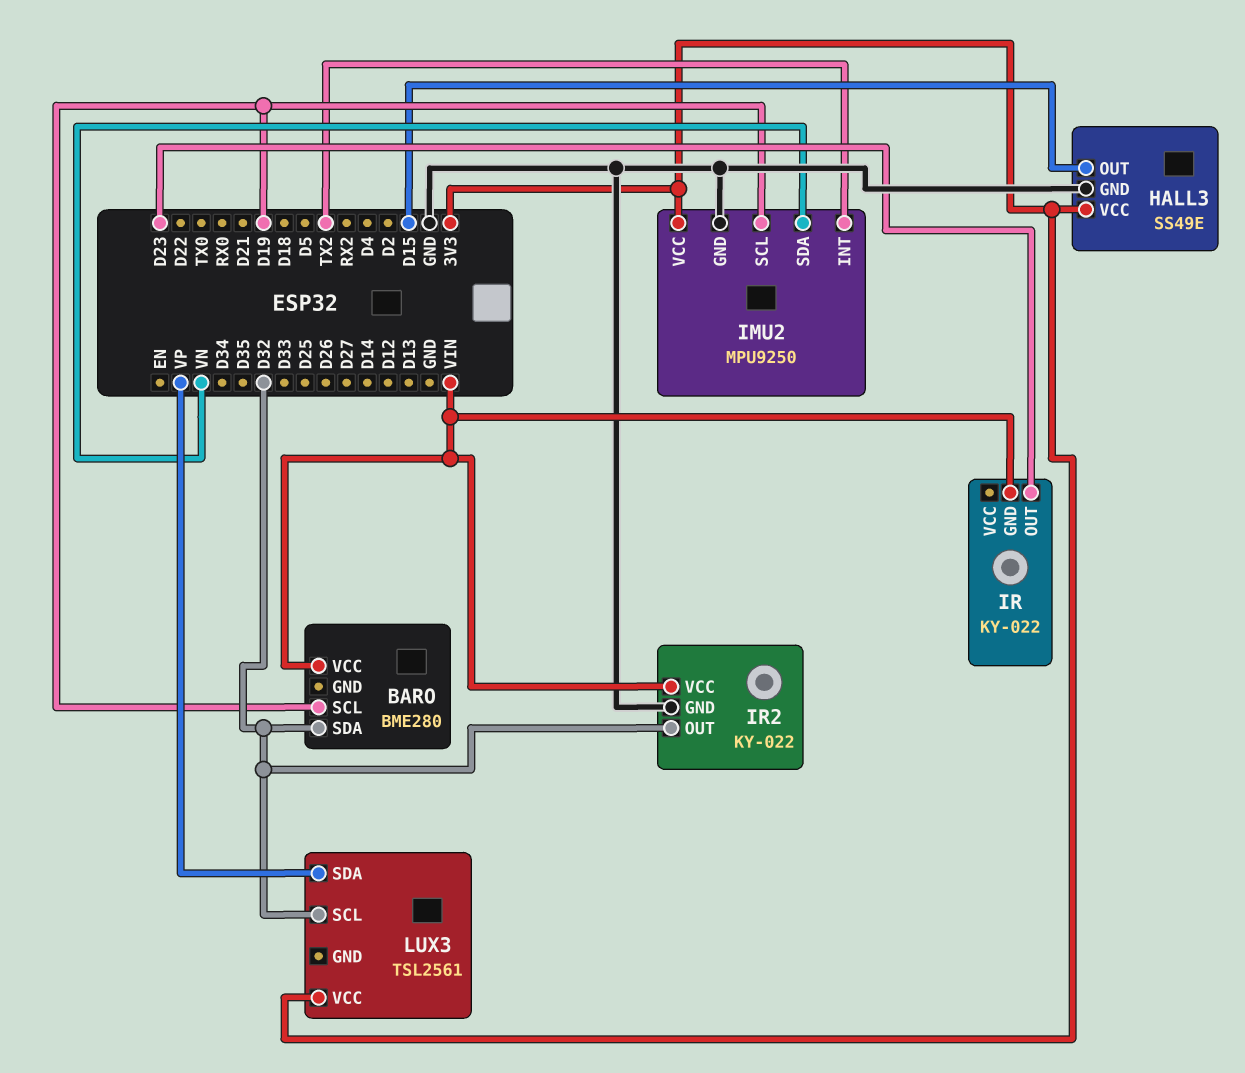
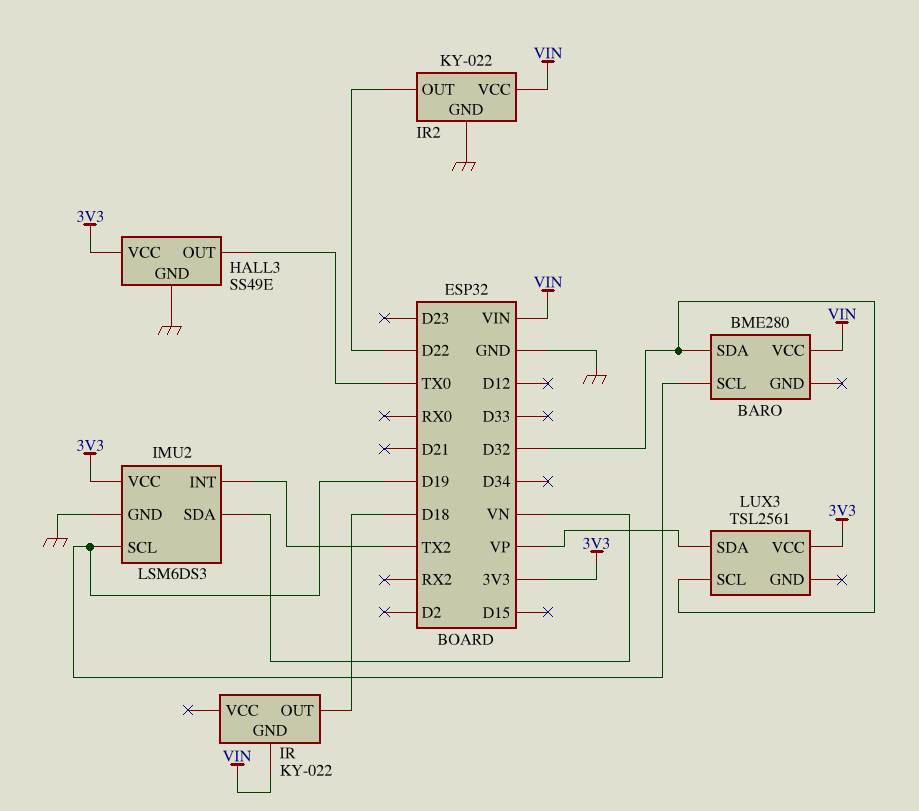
HALL3 pin OUT: D15 -> TX0
IMU2: MPU9250 -> LSM6DS3
IR pin OUT: D23 -> D18
IR2 pin OUT: D32 -> D22

